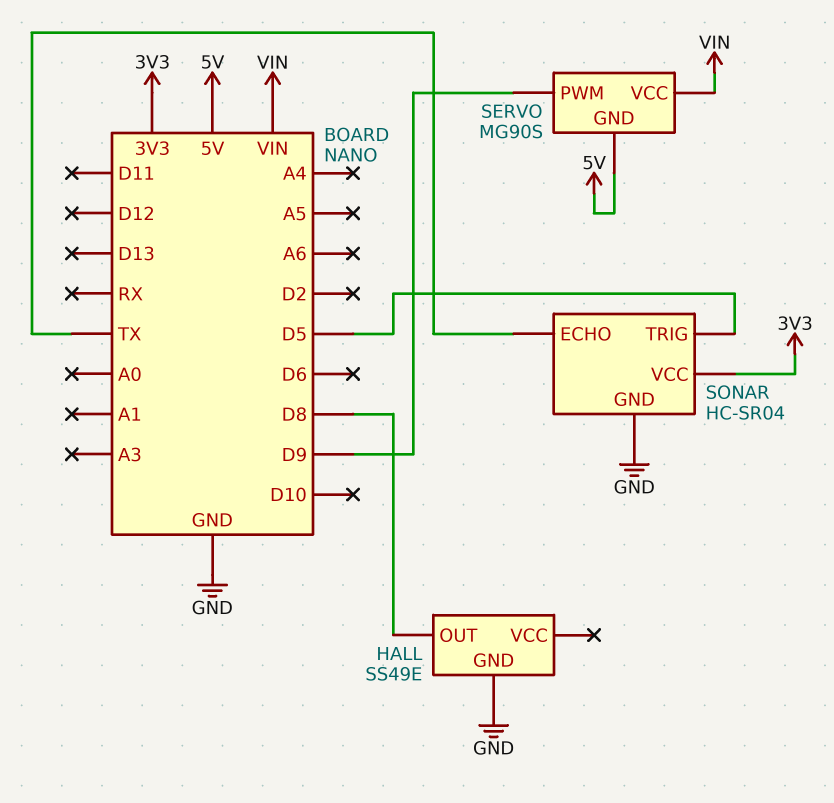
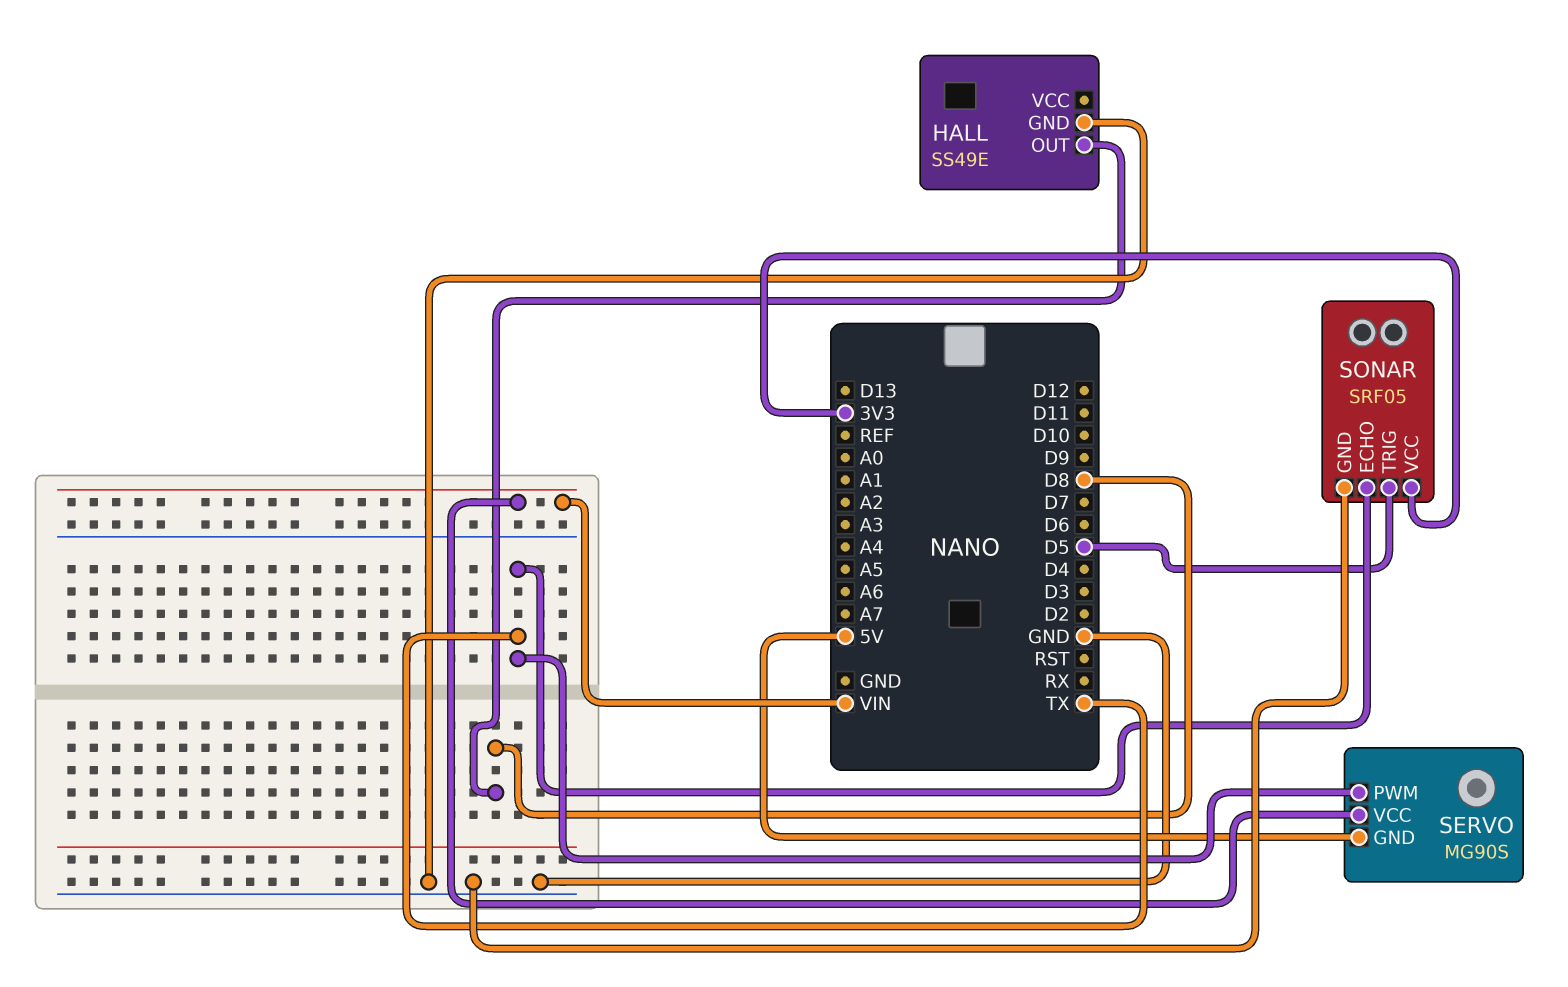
SERVO pin PWM: D9 -> TX
SONAR: HC-SR04 -> SRF05

